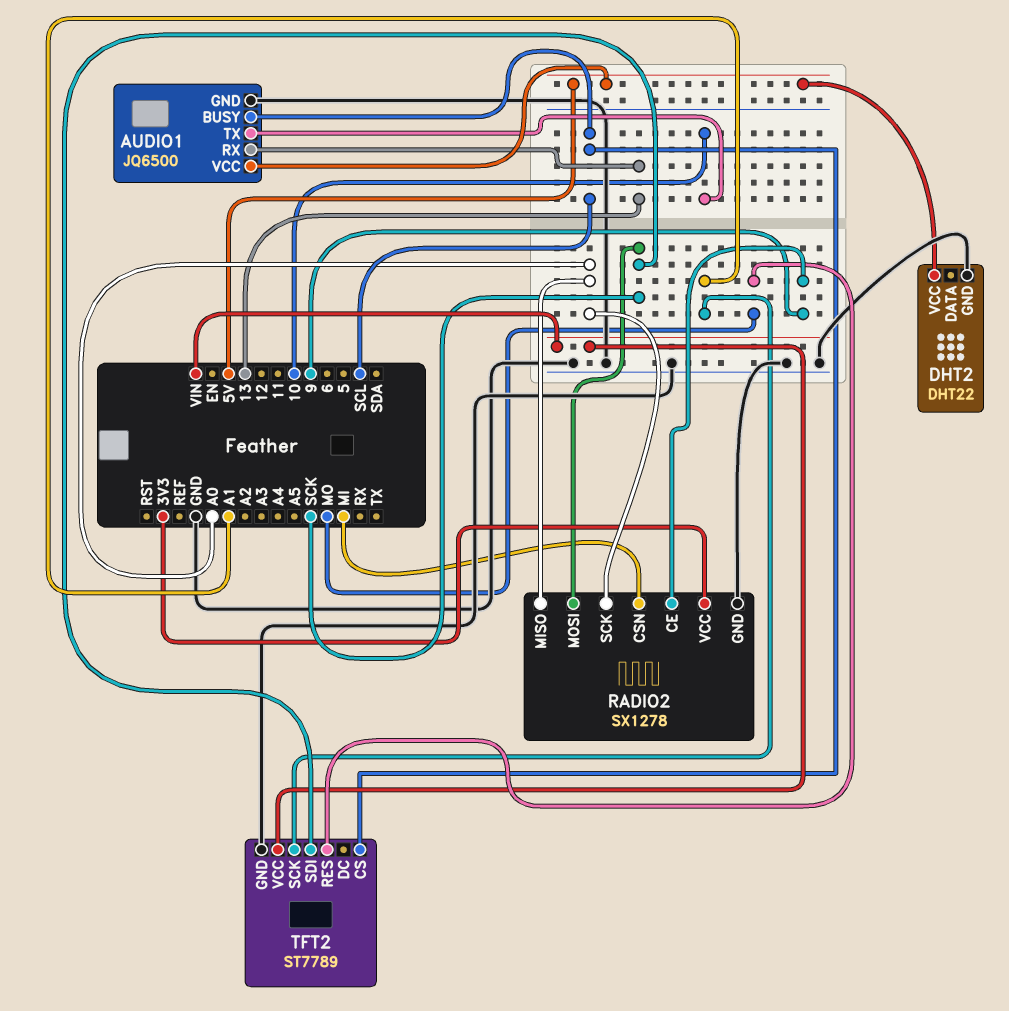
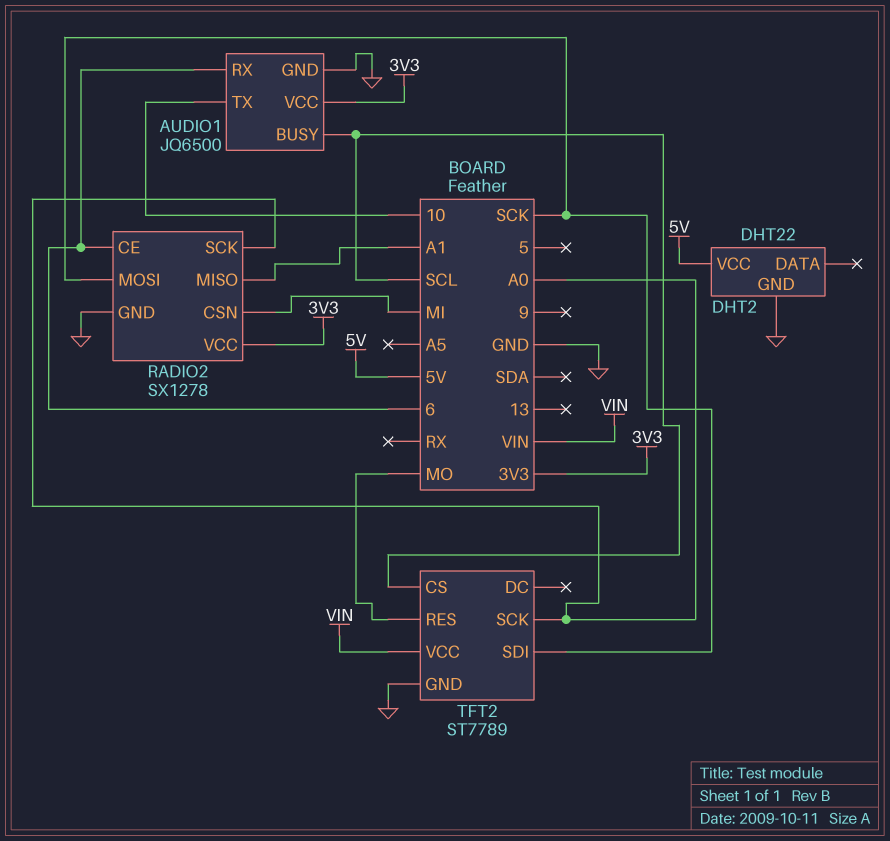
AUDIO1 pin RX: 13 -> 6
AUDIO1 pin VCC: 5V -> 3V3
RADIO2 pin CE: 9 -> 6
RADIO2 pin MISO: A0 -> A1
TFT2 pin SCK: A1 -> A0

